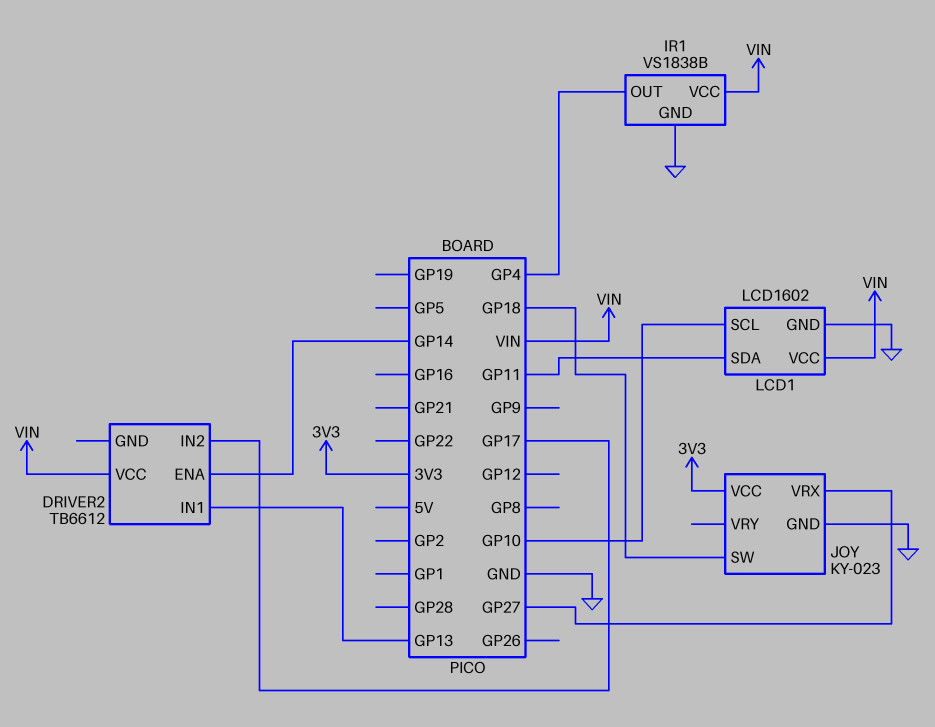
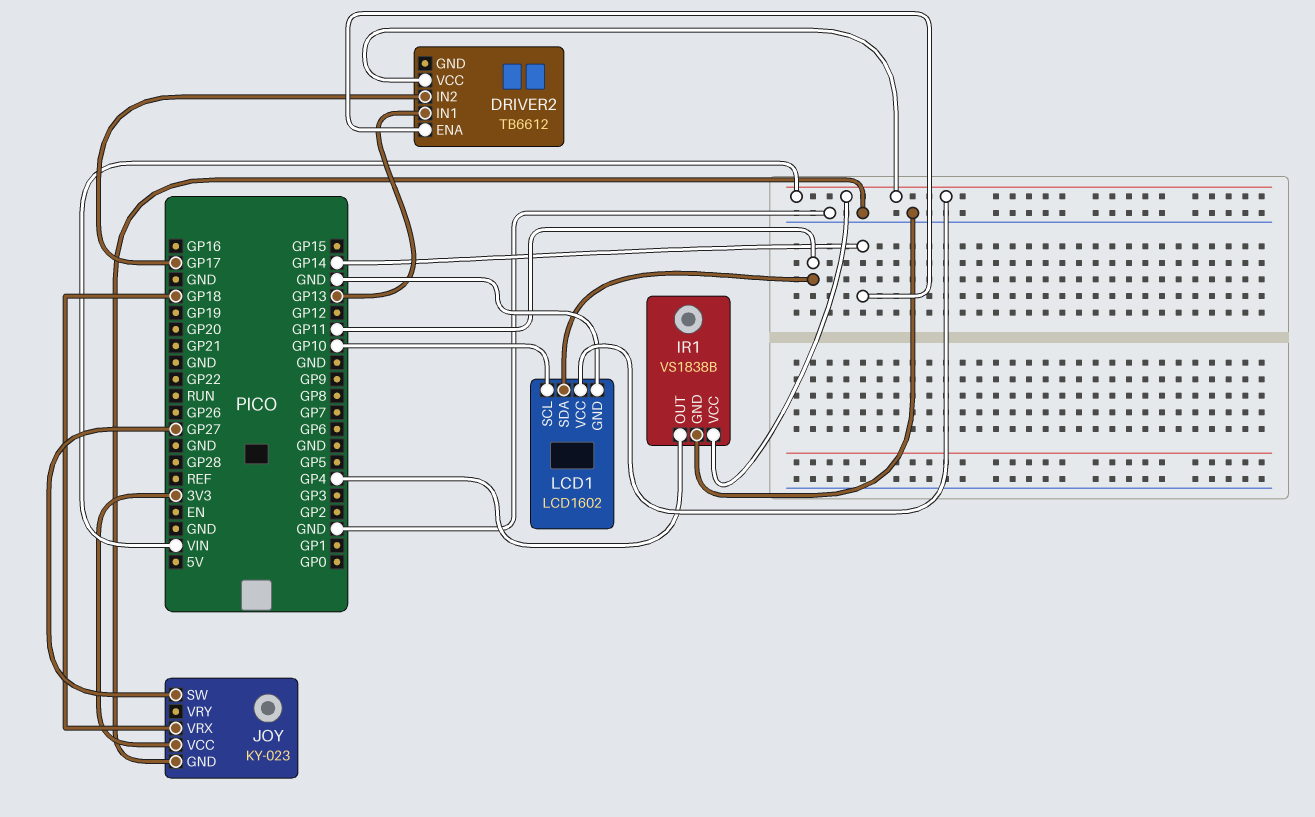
JOY pin SW: GP18 -> GP27
JOY pin VRX: GP27 -> GP18

